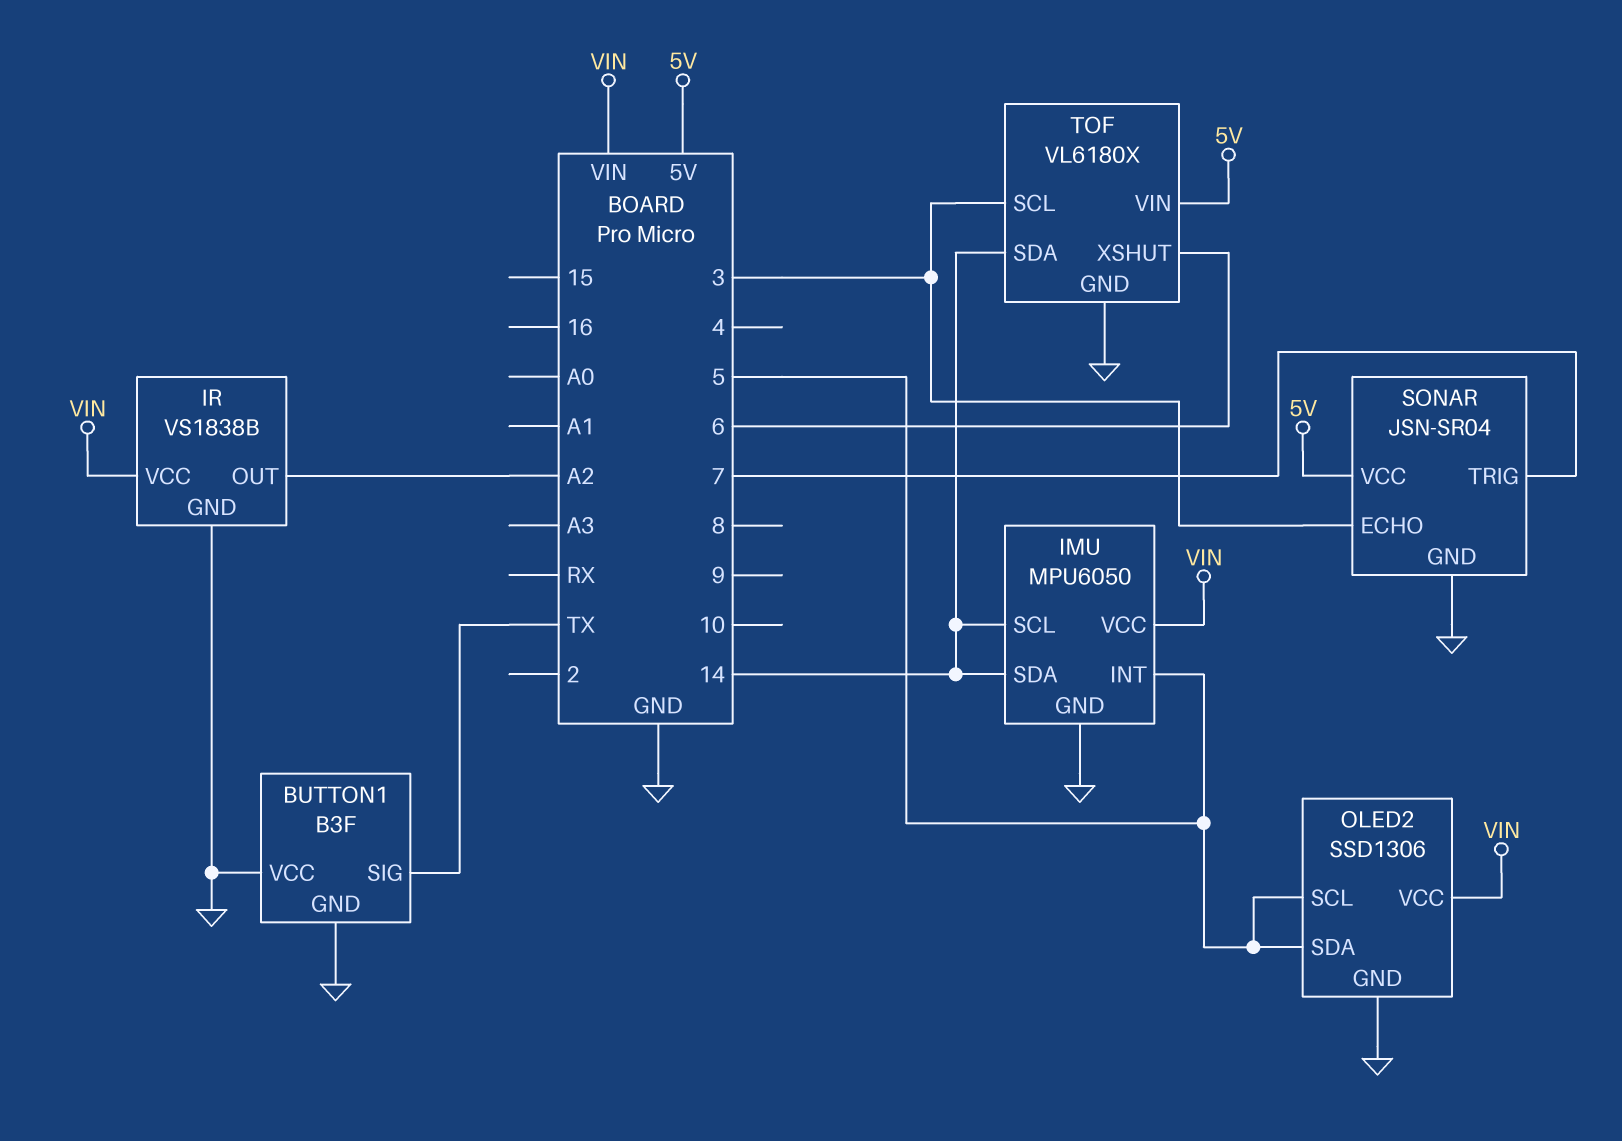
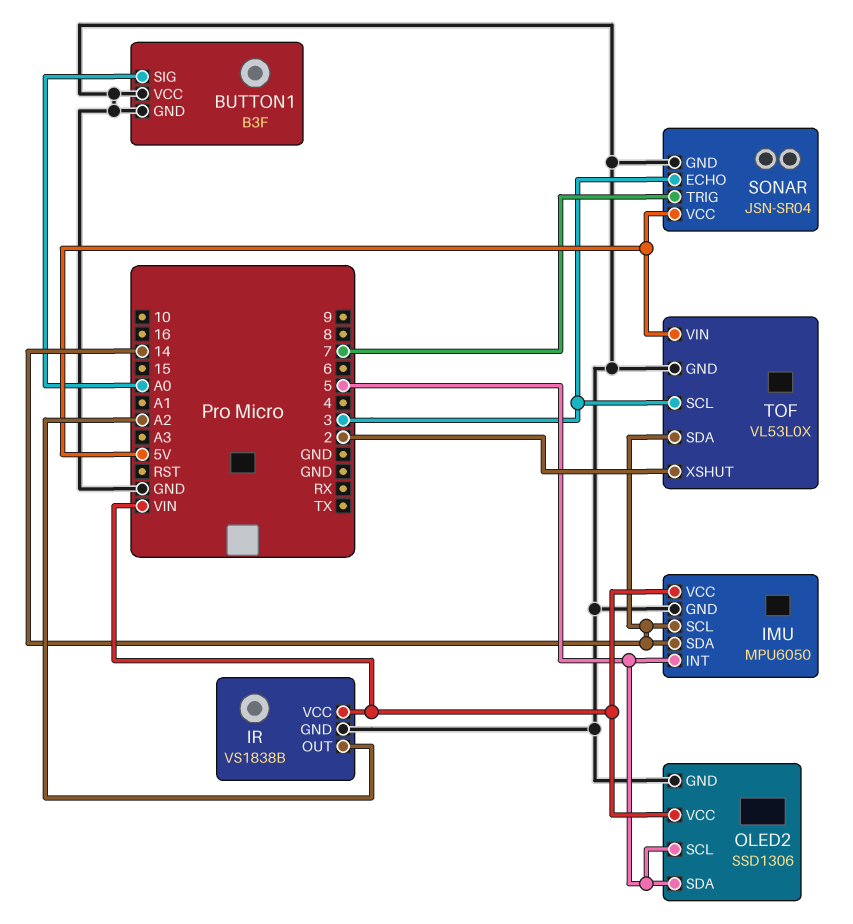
BUTTON1 pin SIG: TX -> A0
TOF: VL6180X -> VL53L0X
TOF pin XSHUT: 6 -> 2

